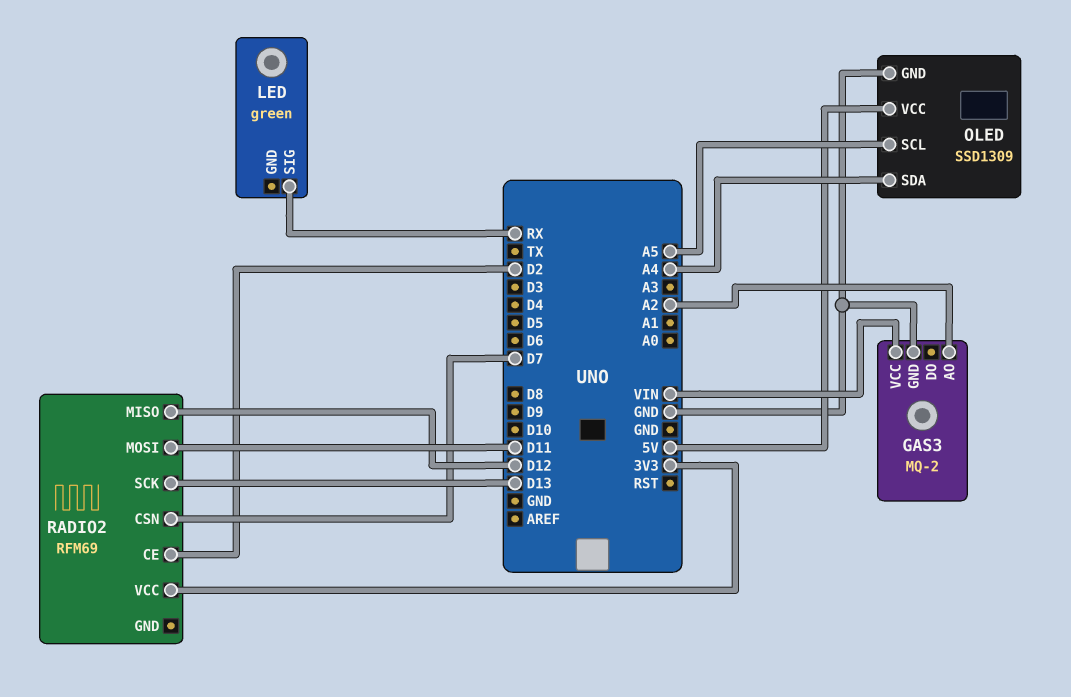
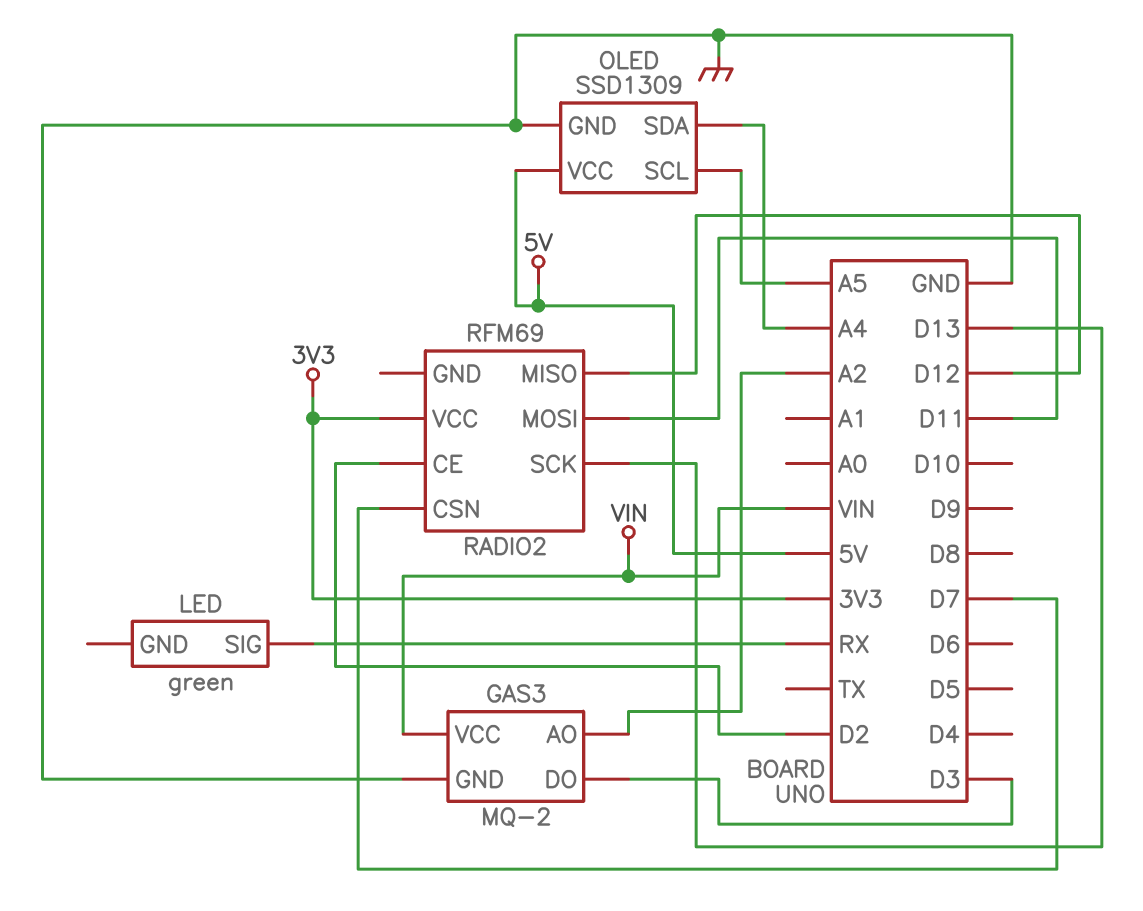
GAS3 pin DO: none -> D3

